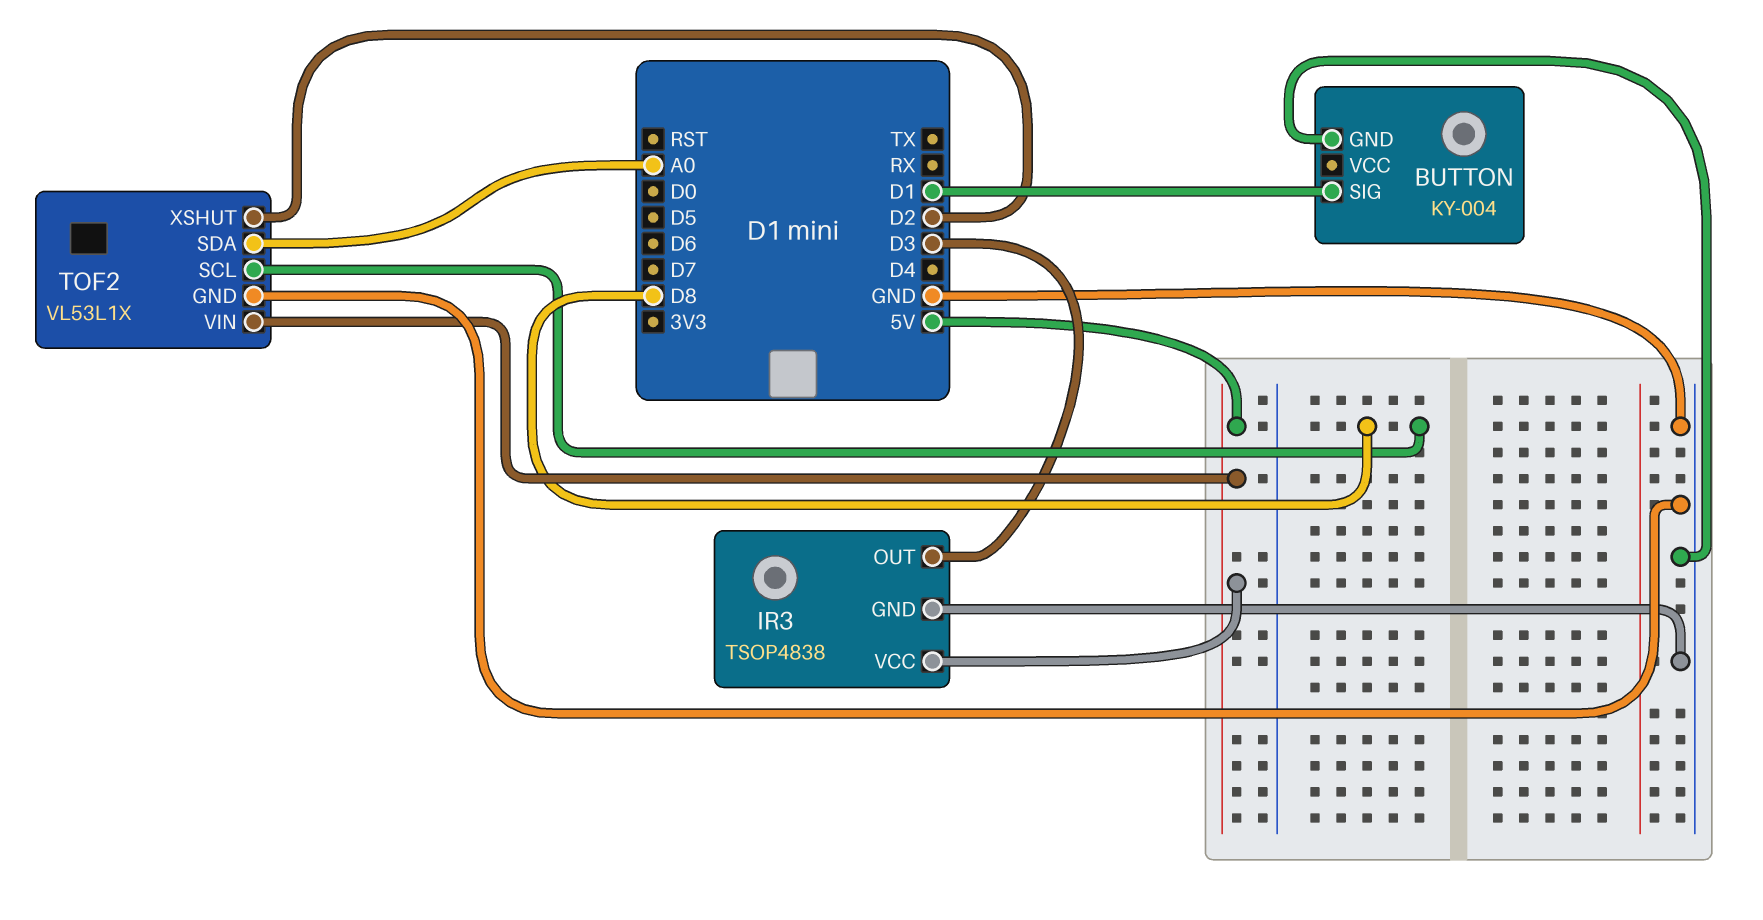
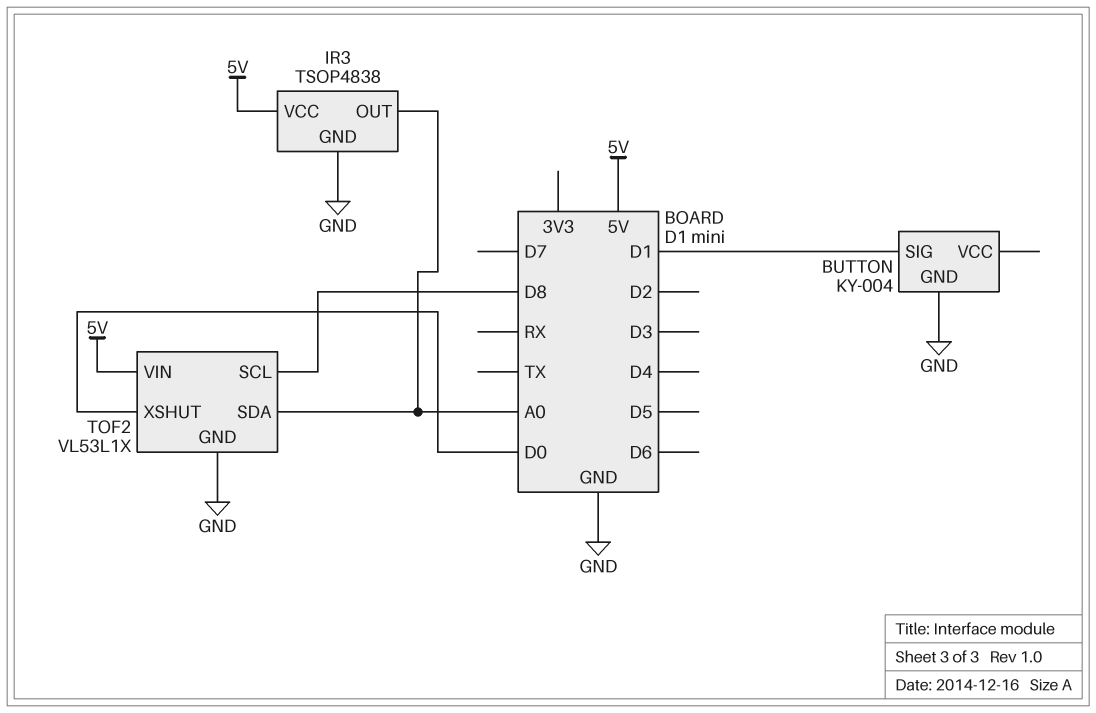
IR3 pin OUT: D3 -> A0
TOF2 pin XSHUT: D2 -> D0

